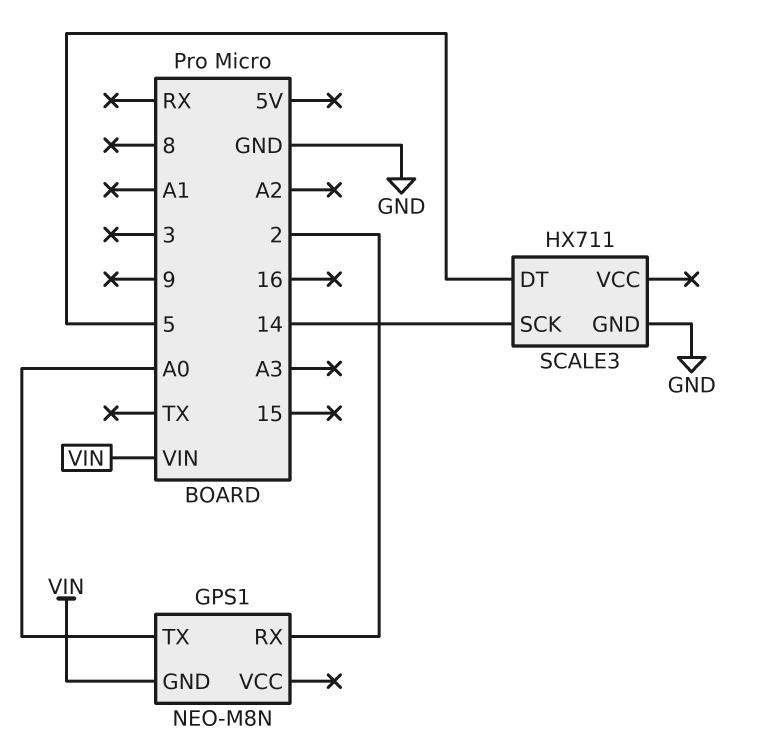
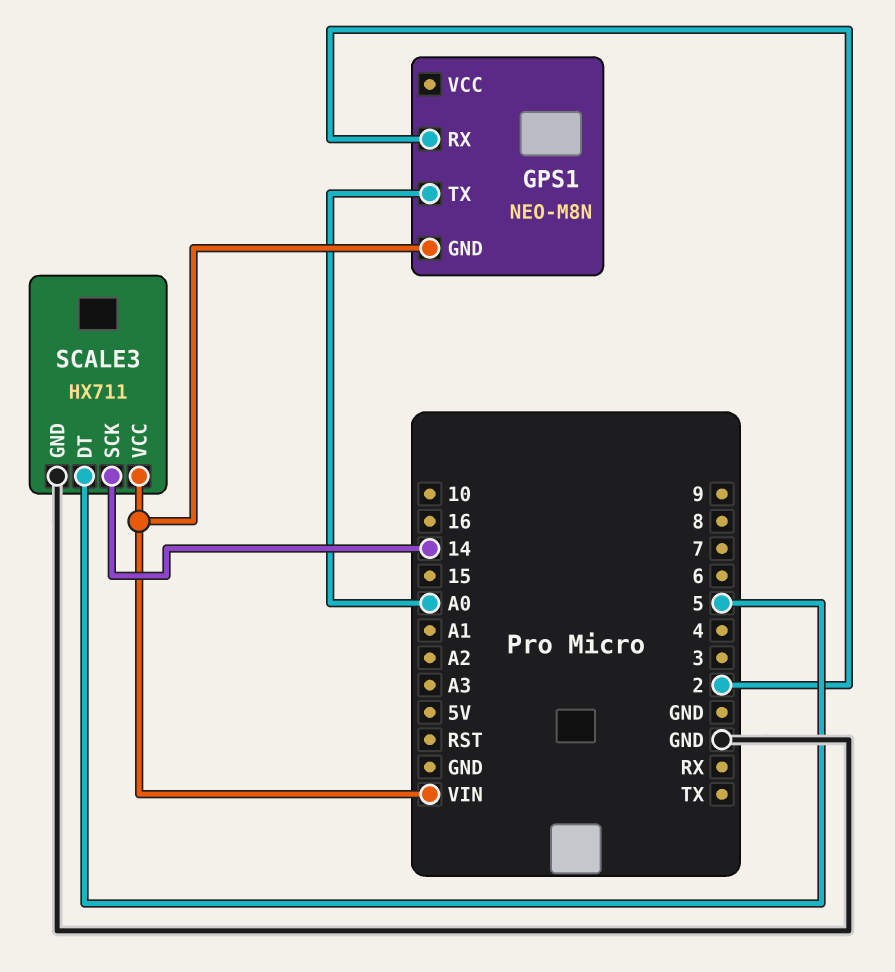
SCALE3 pin VCC: none -> VIN

